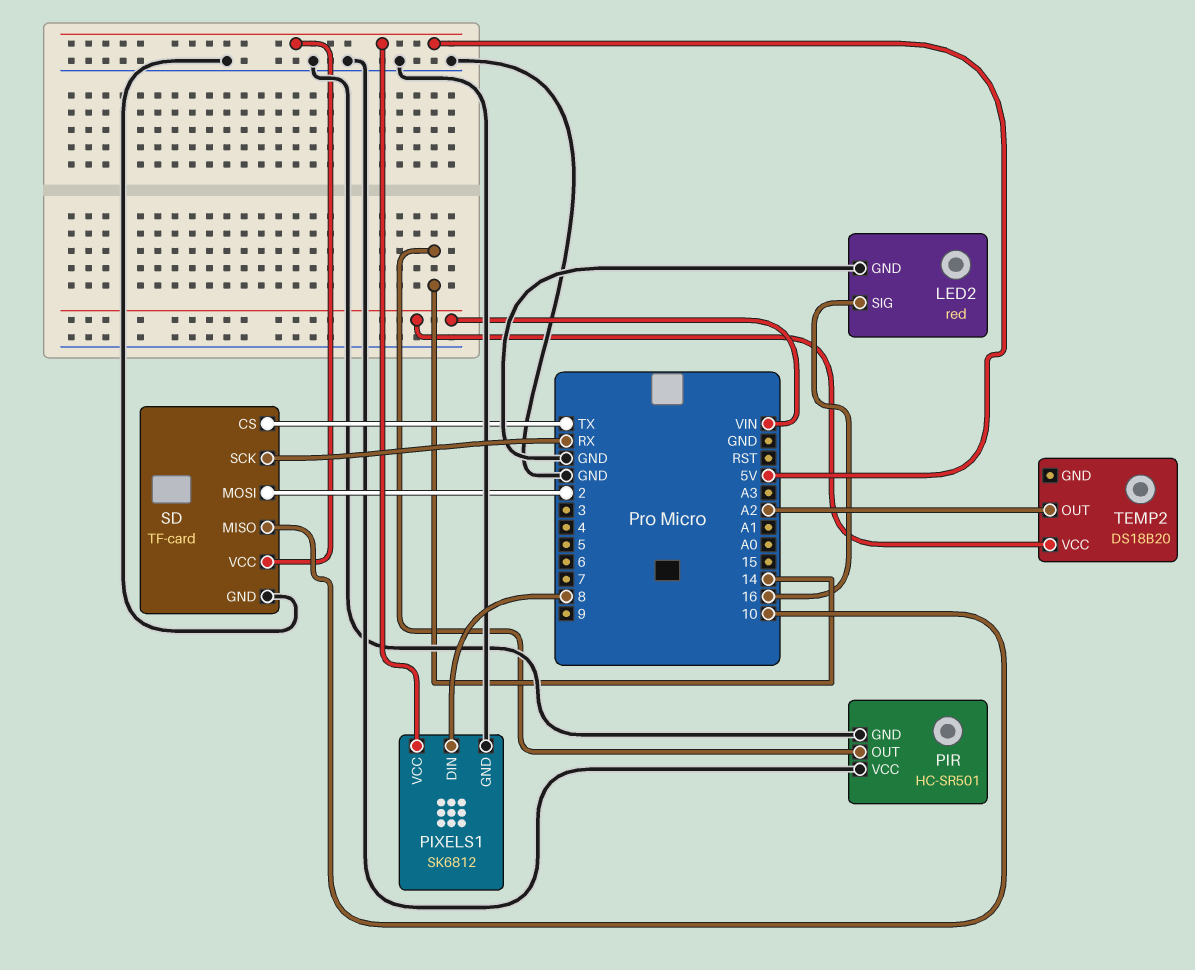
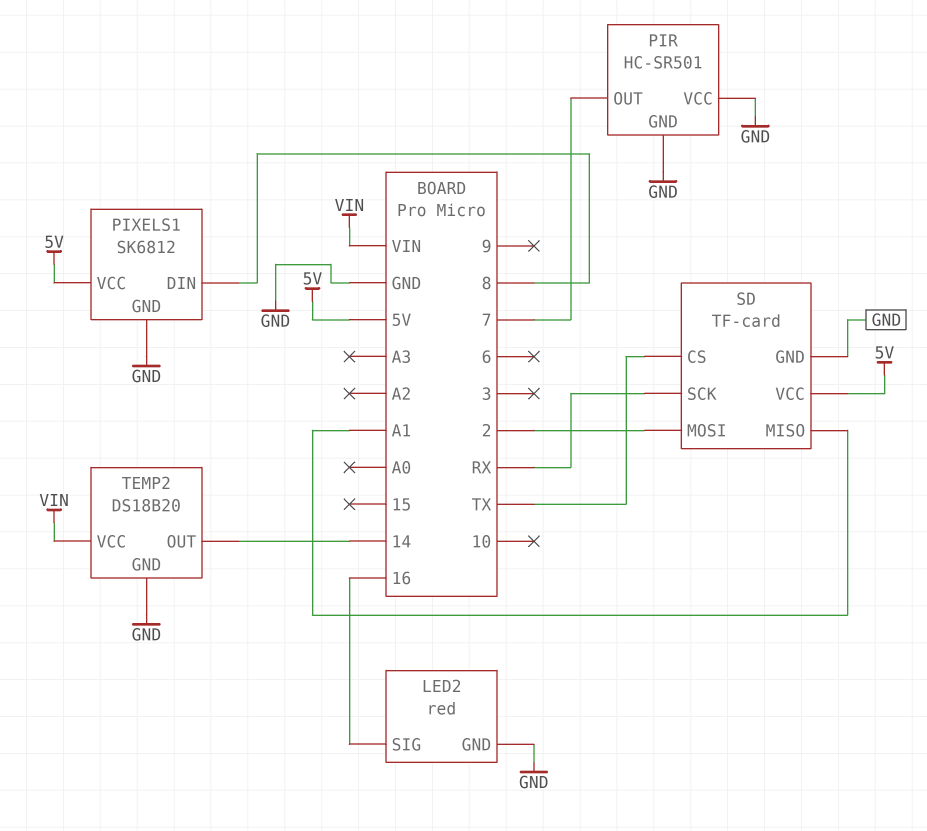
PIR pin OUT: 14 -> 7
SD pin MISO: 10 -> A1
TEMP2 pin GND: none -> GND
TEMP2 pin OUT: A2 -> 14

